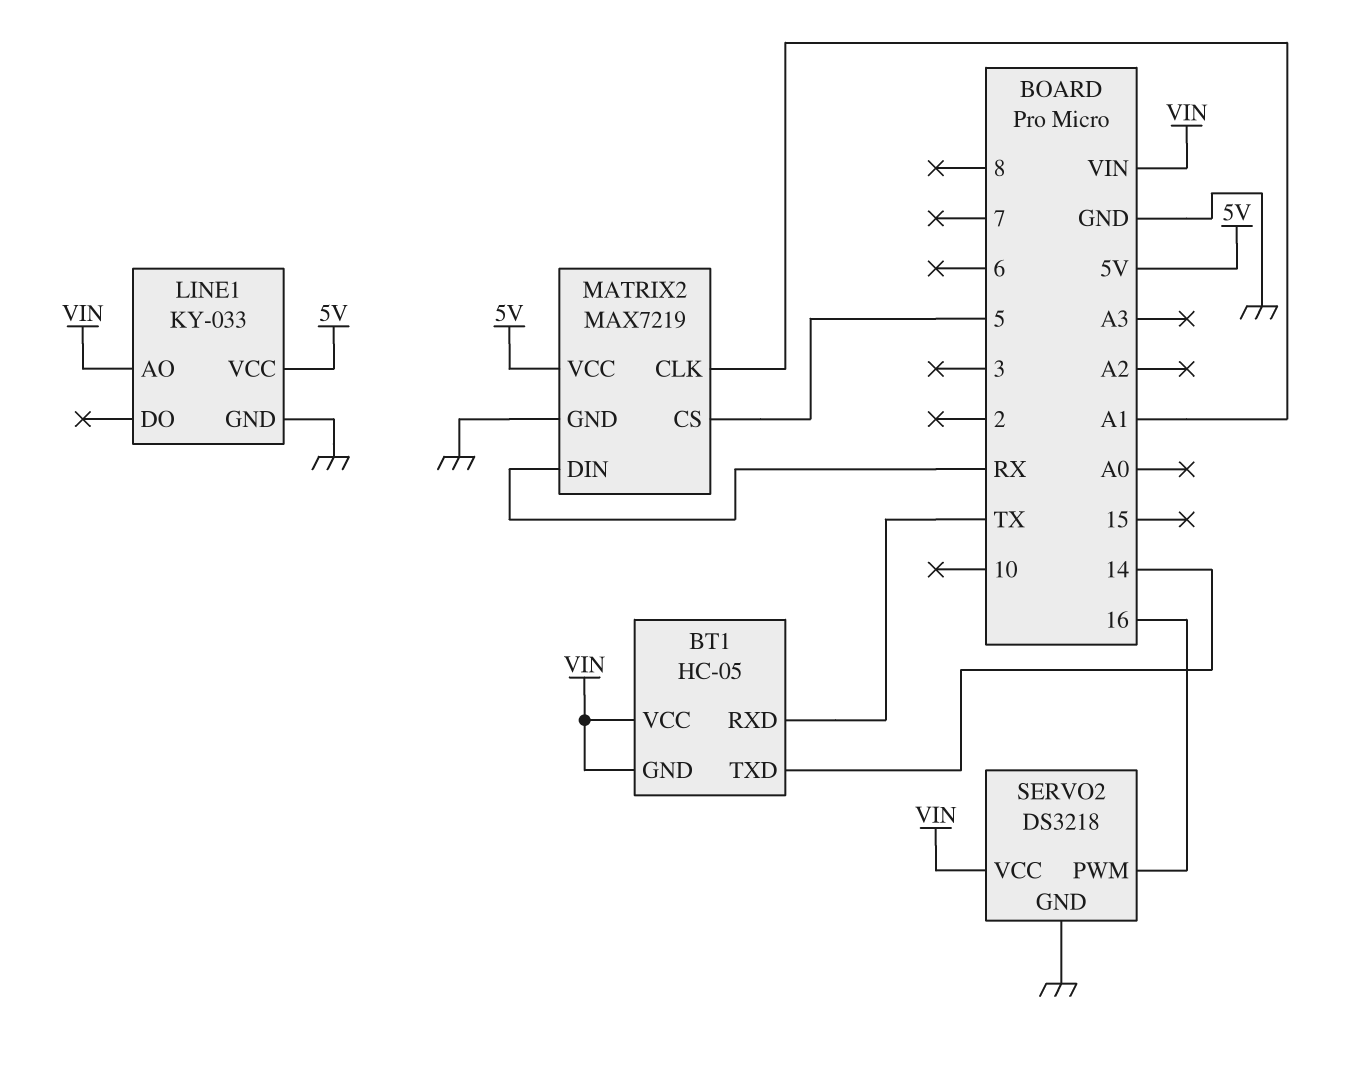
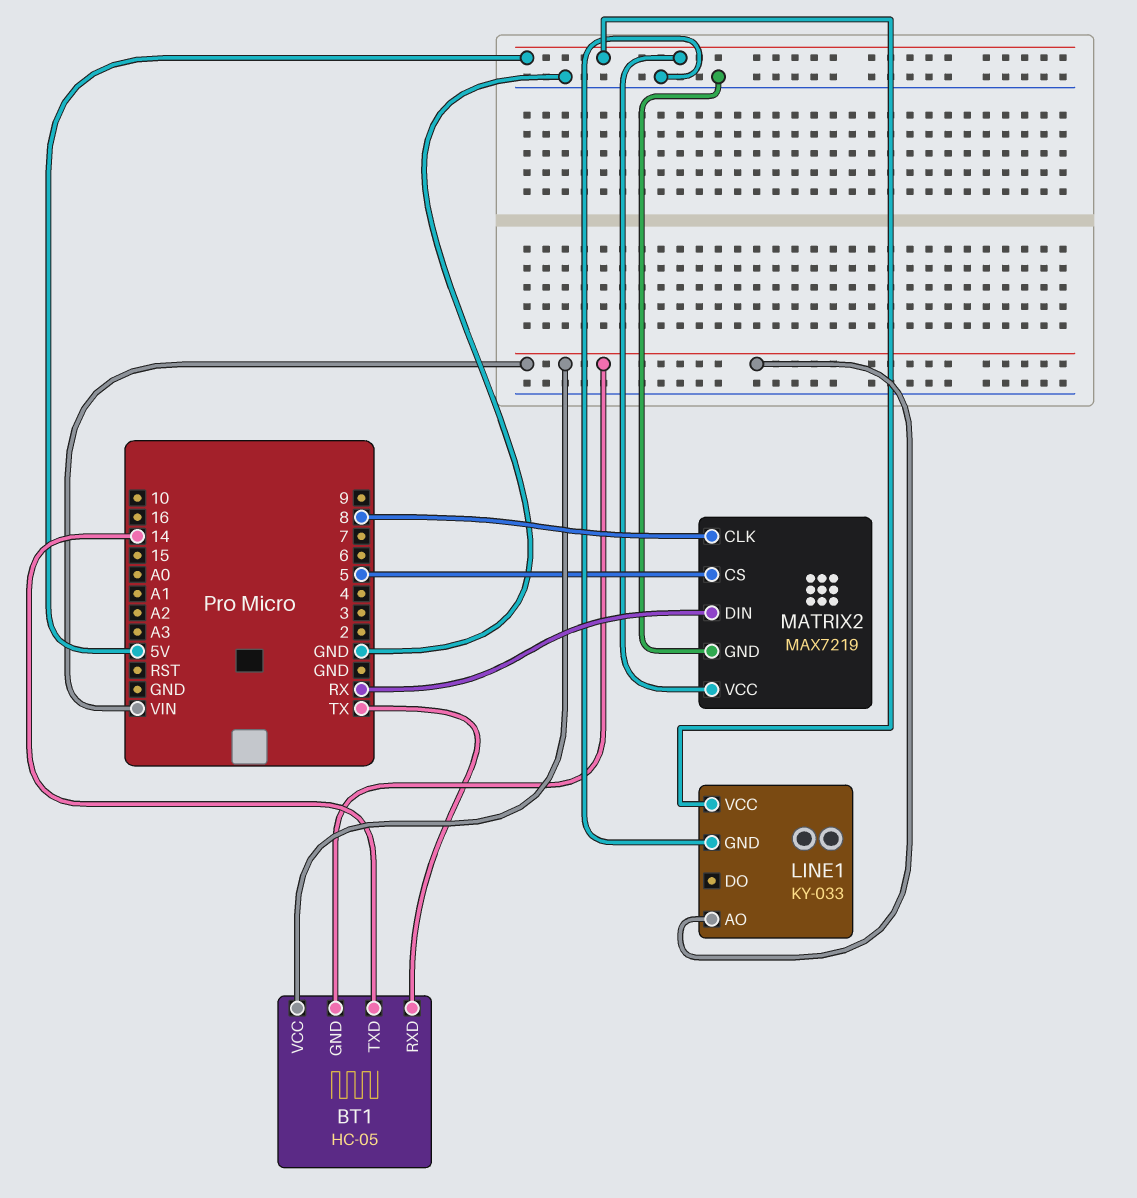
MATRIX2 pin CLK: A1 -> 8
SERVO2: DS3218 -> none
SERVO2 pin GND: GND -> none
SERVO2 pin PWM: 16 -> none
SERVO2 pin VCC: VIN -> none

